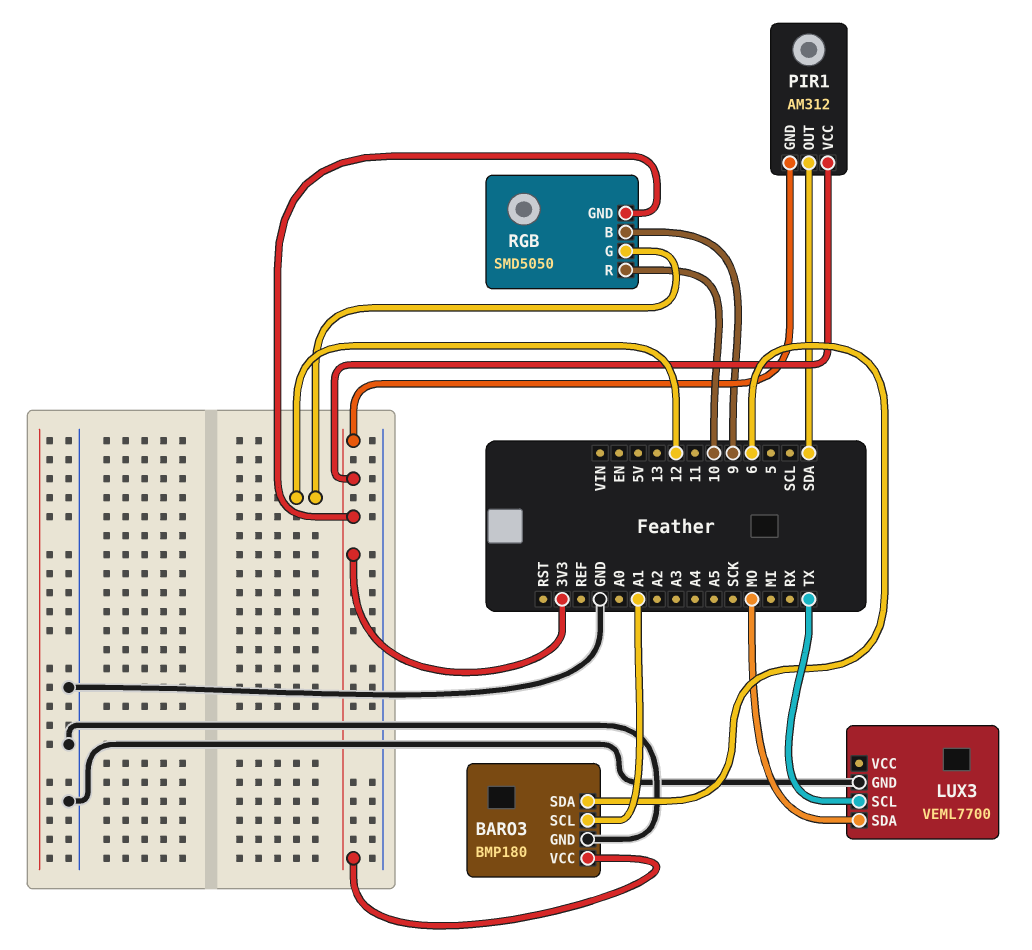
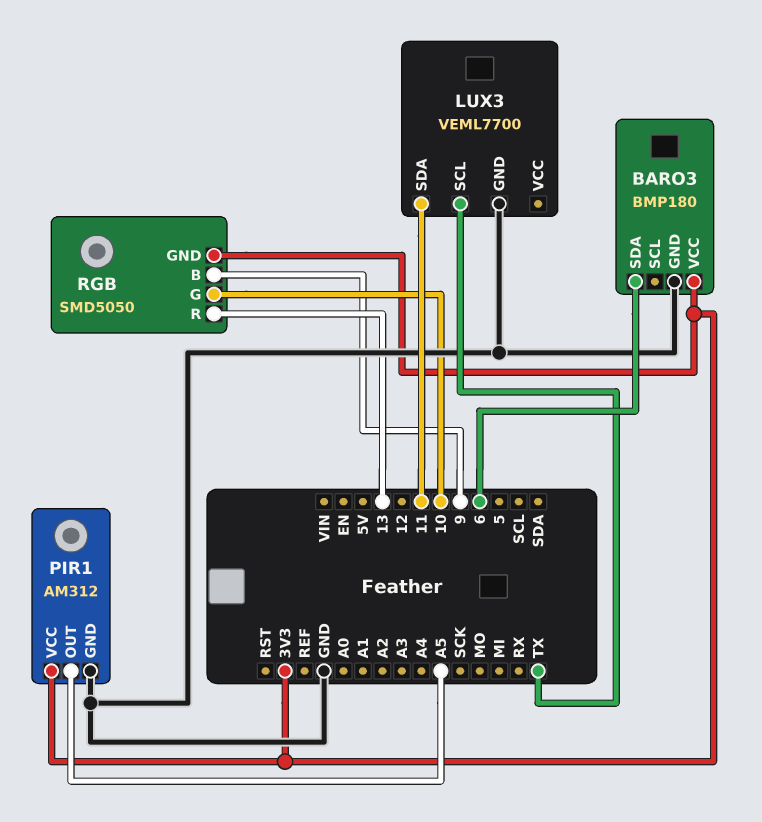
BARO3 pin SCL: A1 -> none
LUX3 pin SDA: MO -> 11
PIR1 pin GND: 3V3 -> GND
PIR1 pin OUT: SDA -> A5
RGB pin G: 12 -> 10
RGB pin R: 10 -> 13

